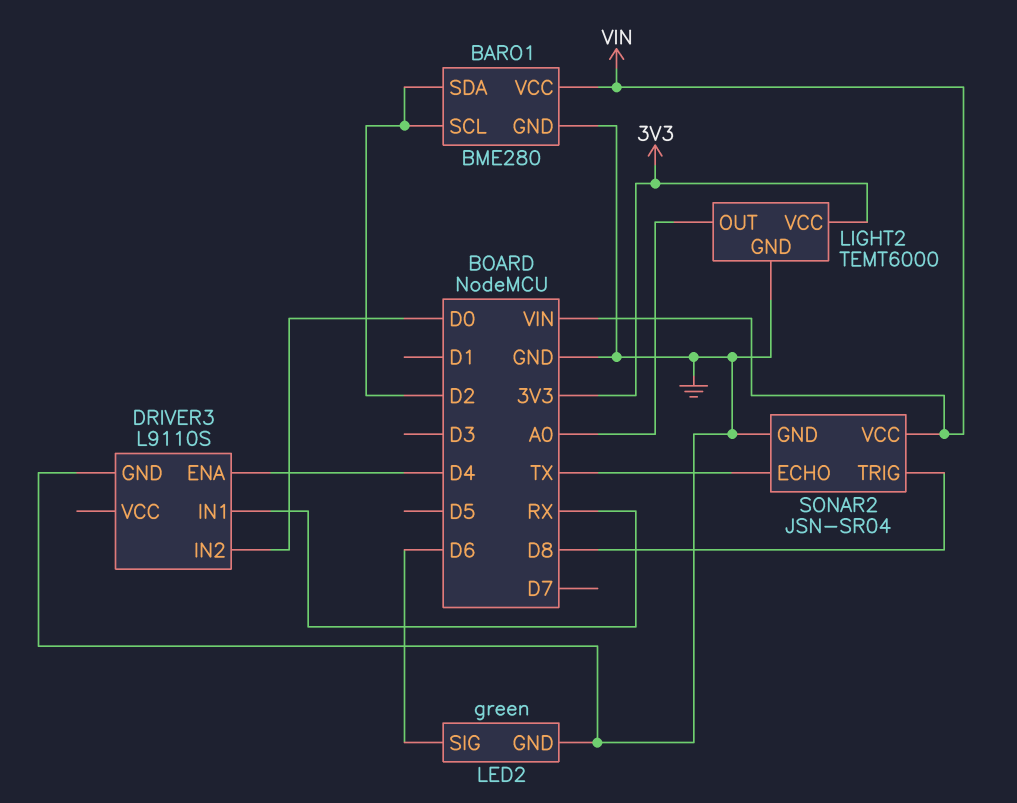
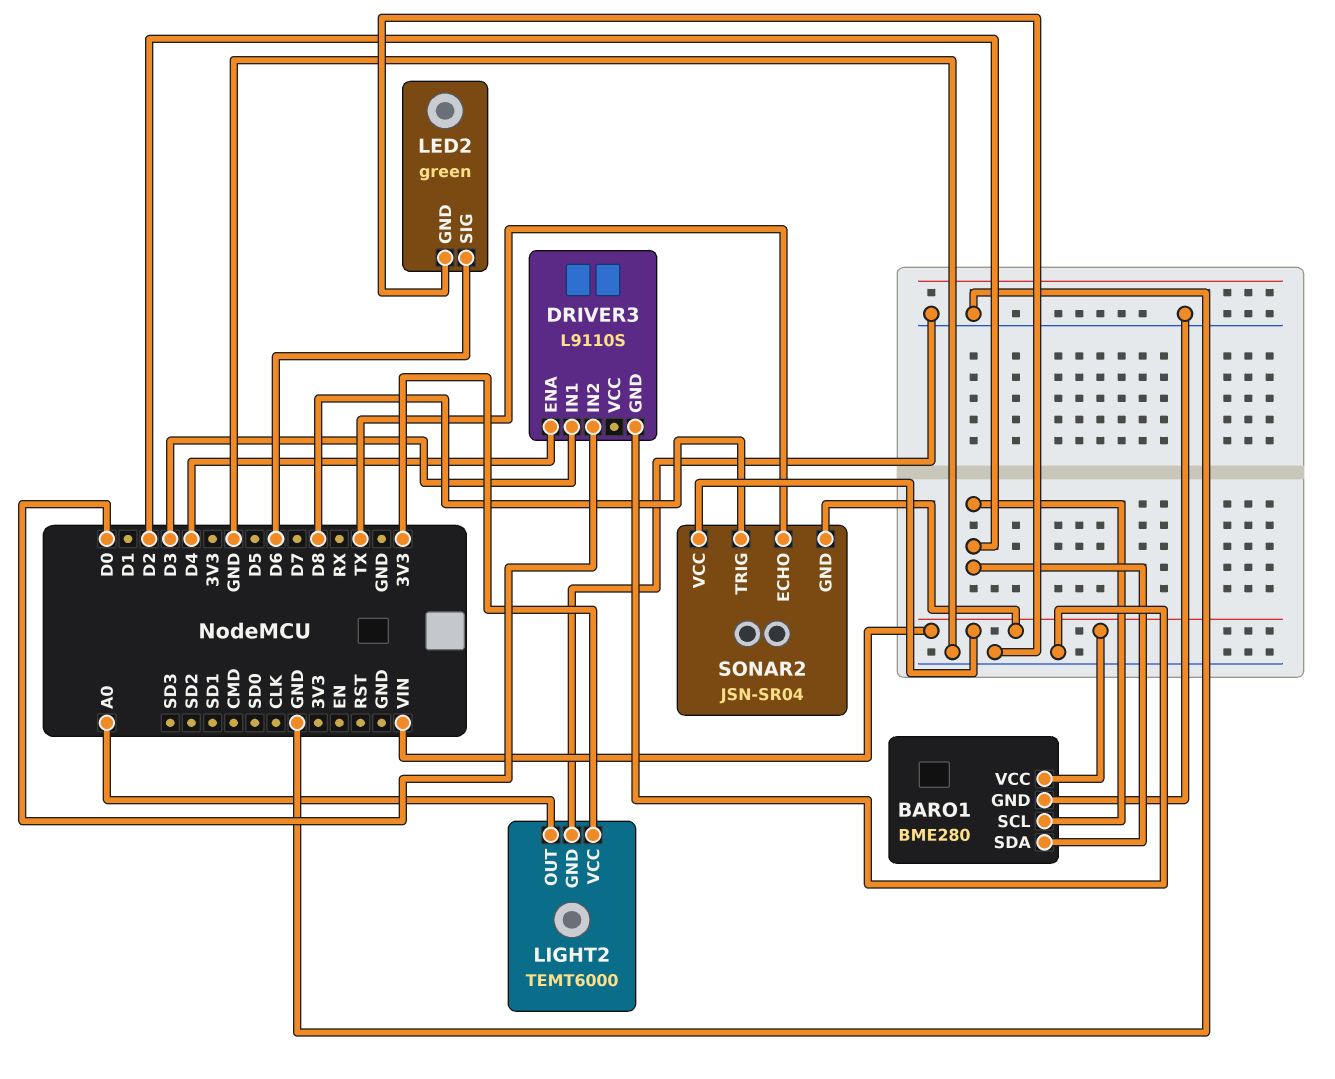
DRIVER3 pin IN1: RX -> D3
SONAR2 pin GND: GND -> VIN

